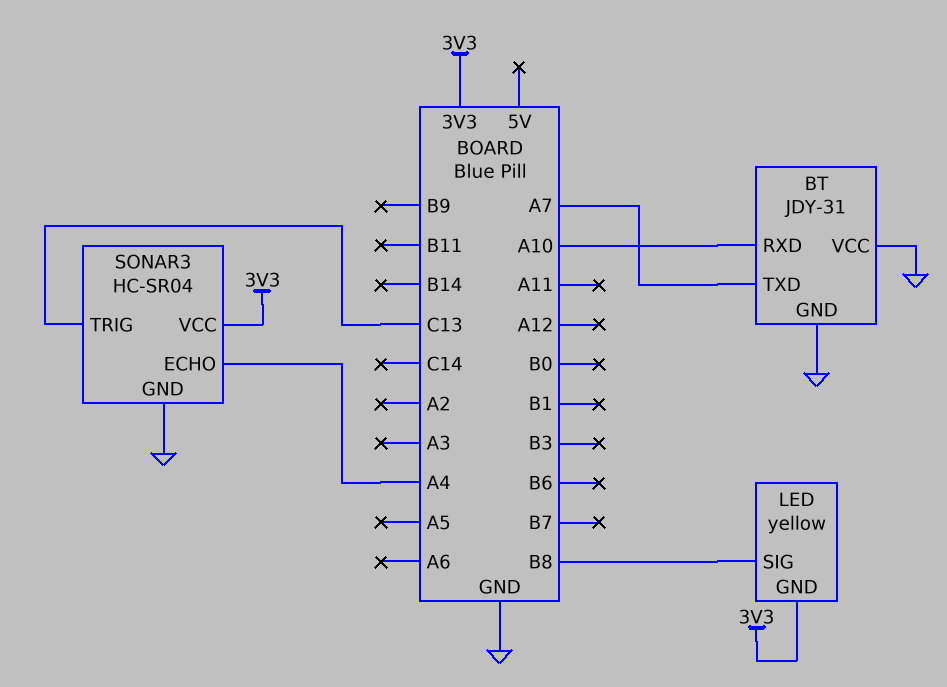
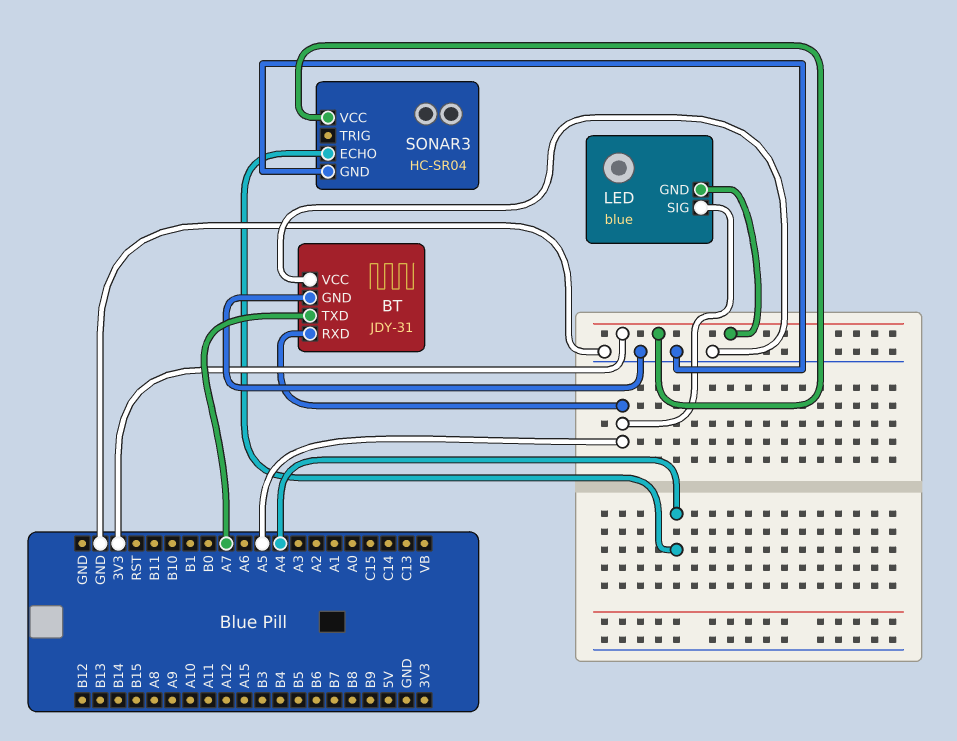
BT pin RXD: A10 -> A5
LED: yellow -> blue
LED pin SIG: B8 -> A5
SONAR3 pin TRIG: C13 -> none

